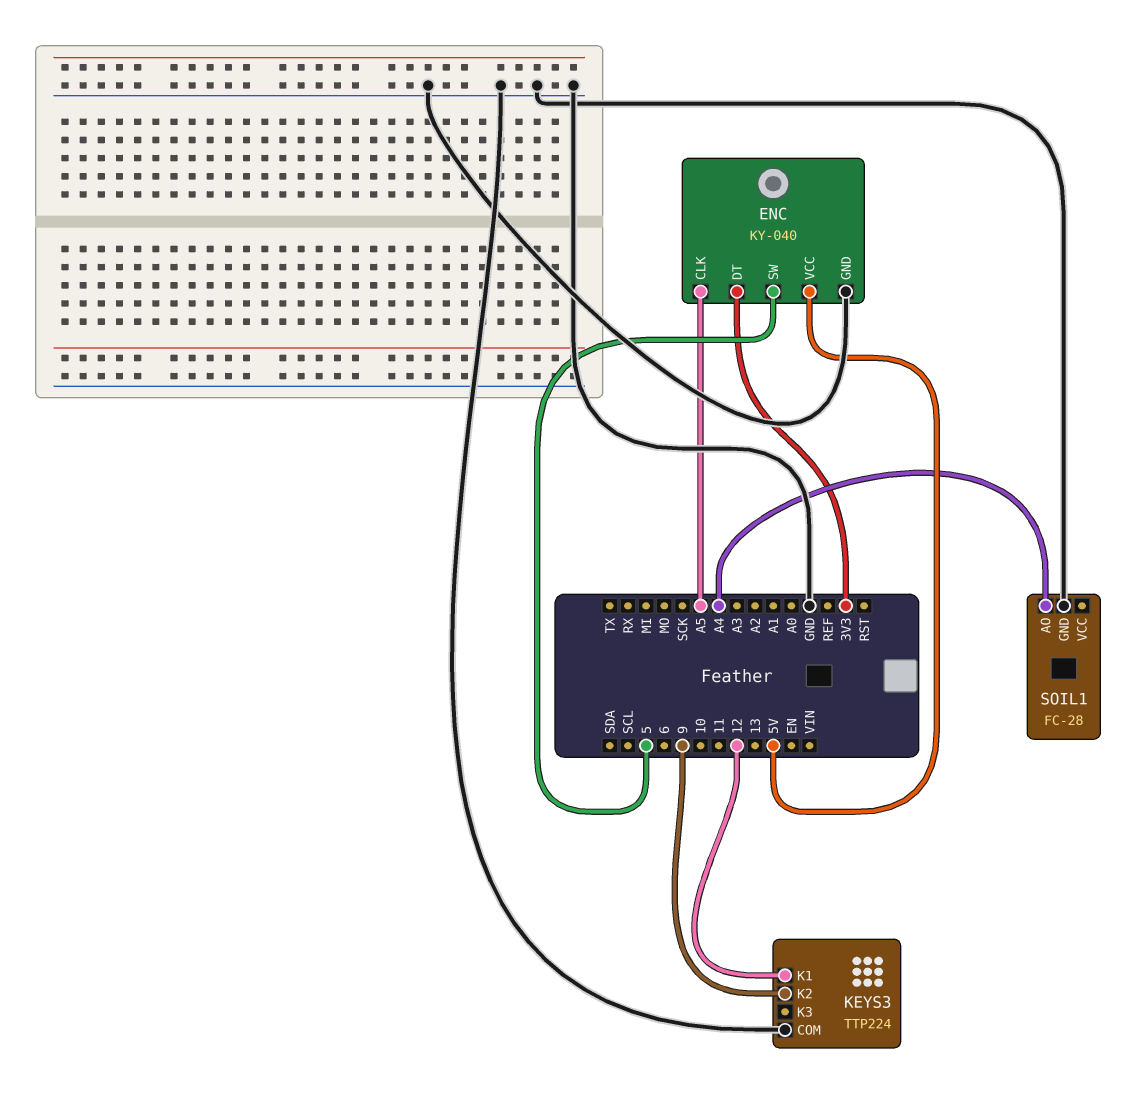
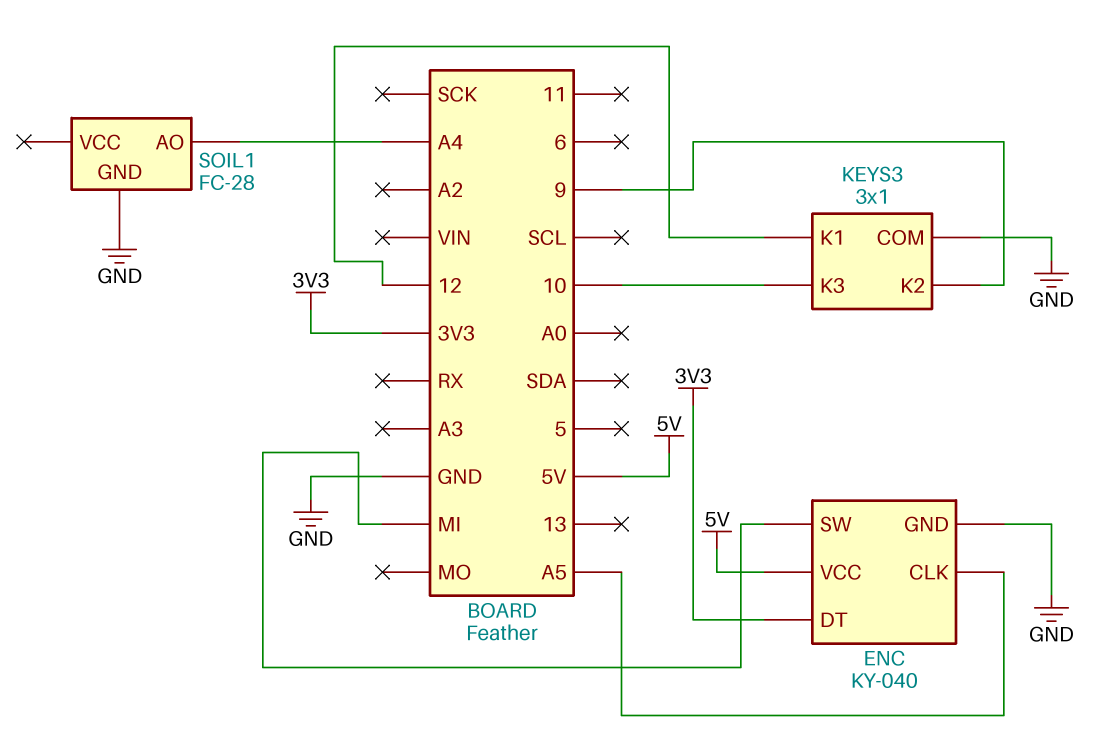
ENC pin SW: 5 -> MI
KEYS3: TTP224 -> 3x1
KEYS3 pin K3: none -> 10

